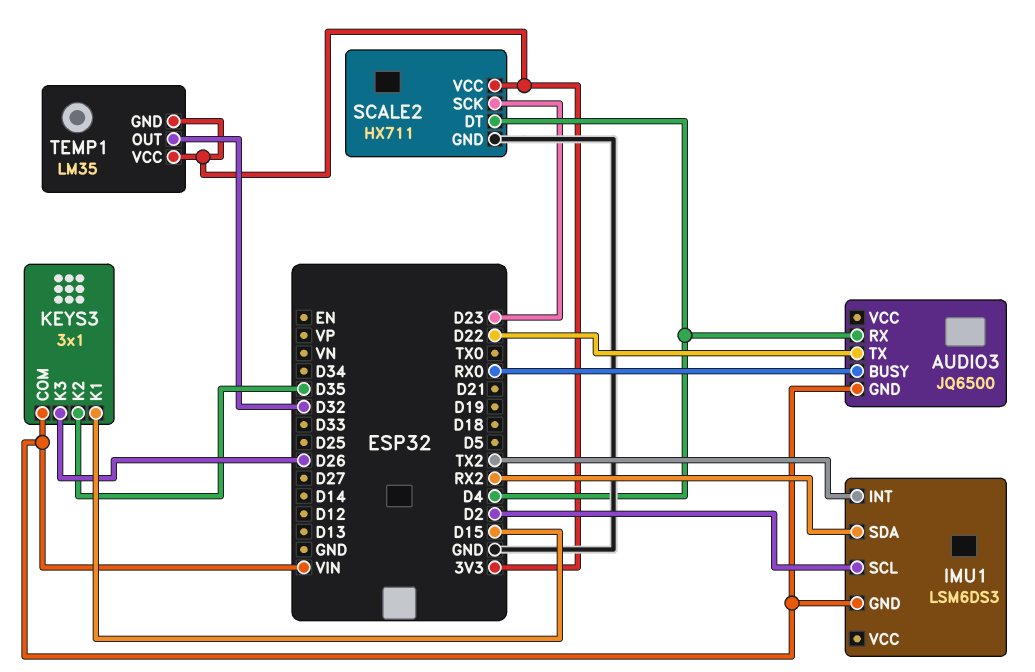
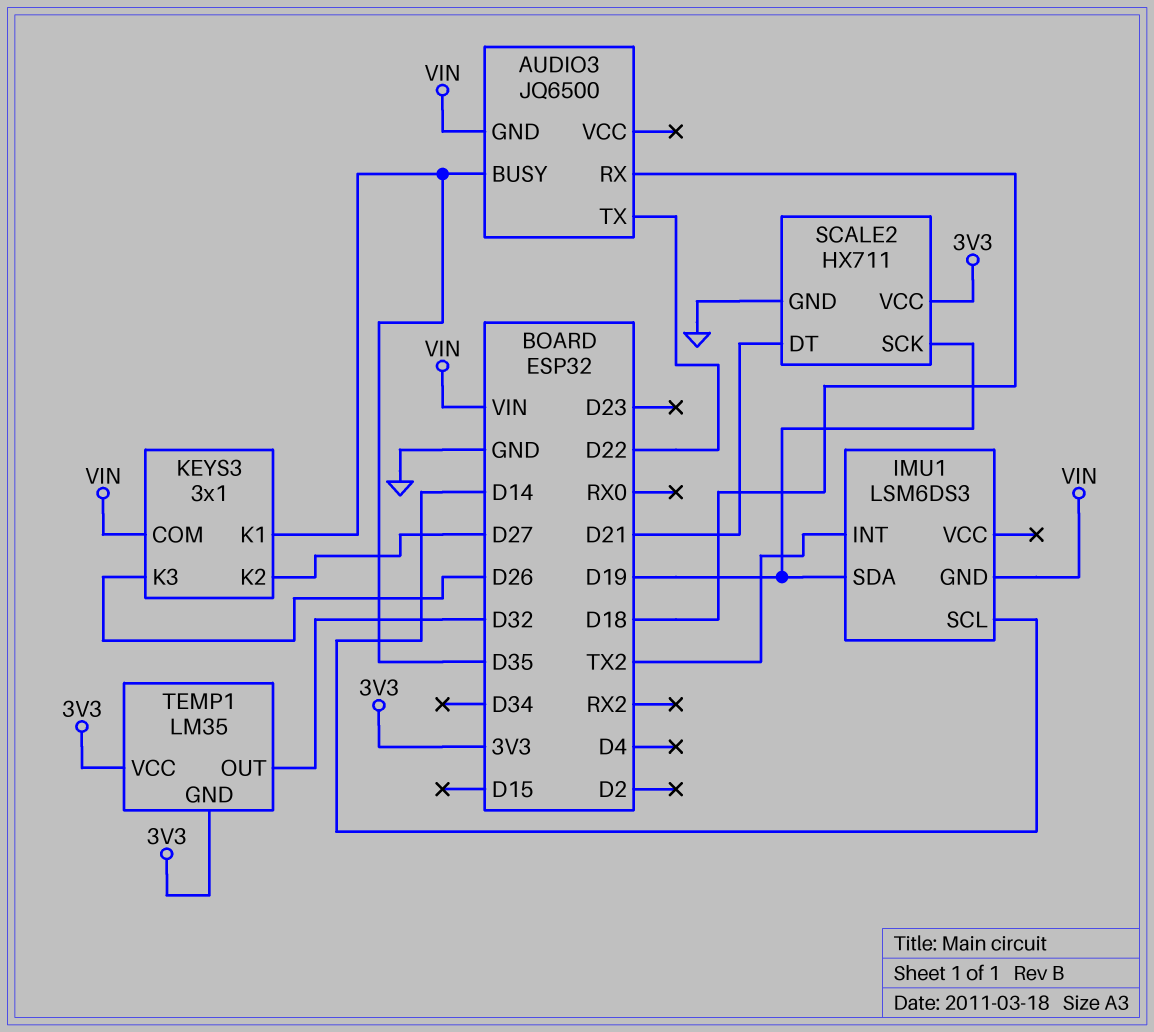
AUDIO3 pin BUSY: RX0 -> D35
AUDIO3 pin RX: D4 -> D18
IMU1 pin SCL: D2 -> D14
IMU1 pin SDA: RX2 -> D19
KEYS3 pin K1: D15 -> D35
KEYS3 pin K2: D35 -> D27
SCALE2 pin DT: D4 -> D21
SCALE2 pin SCK: D23 -> D19

